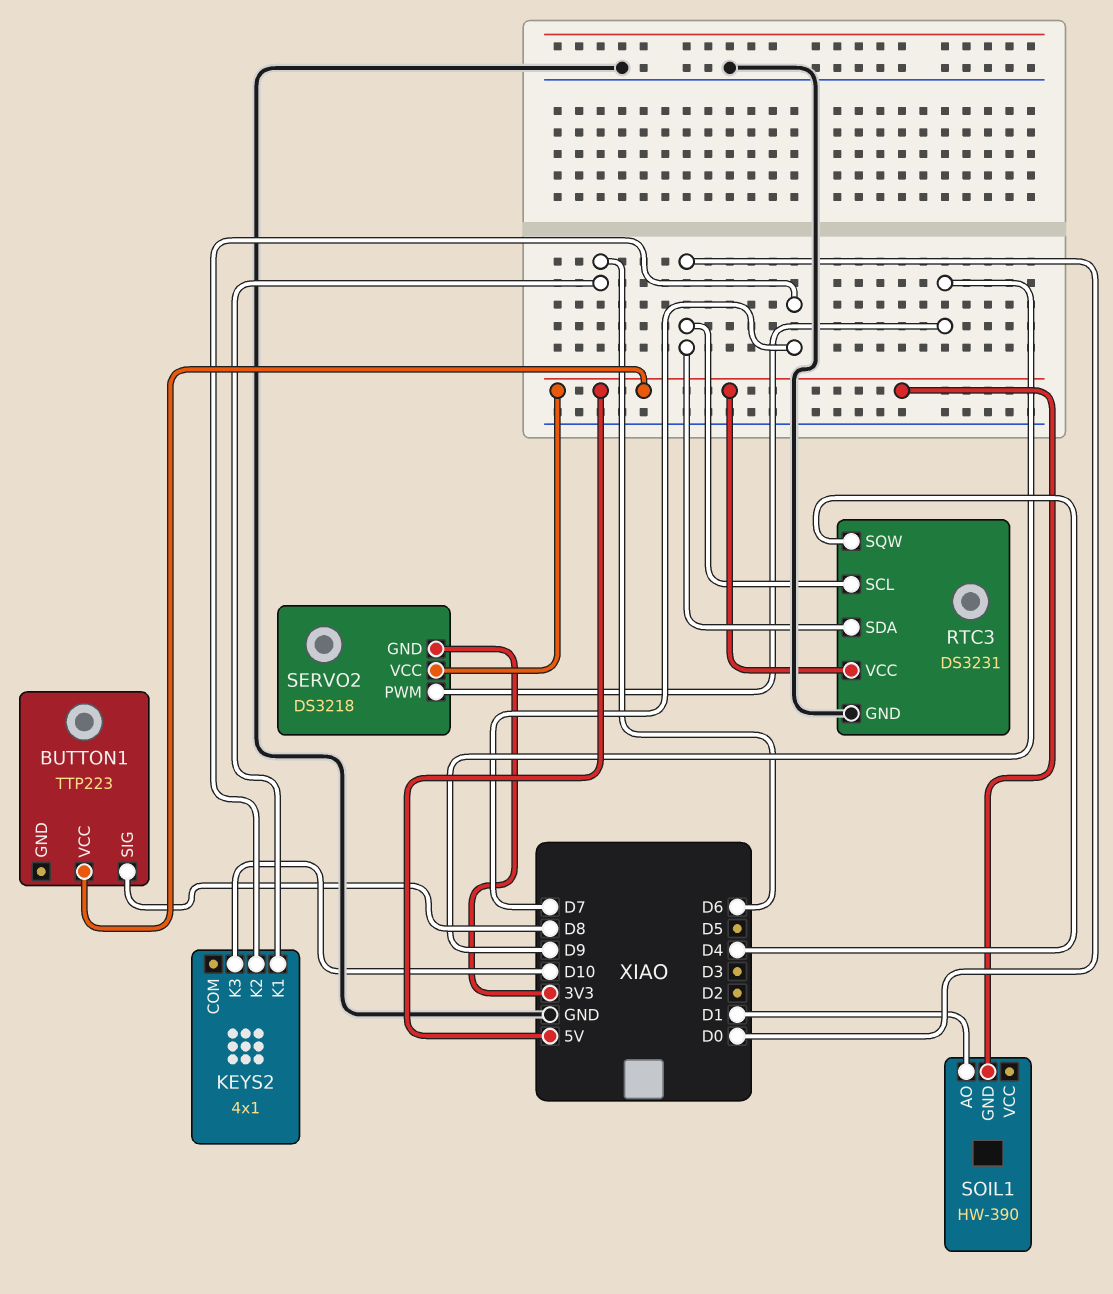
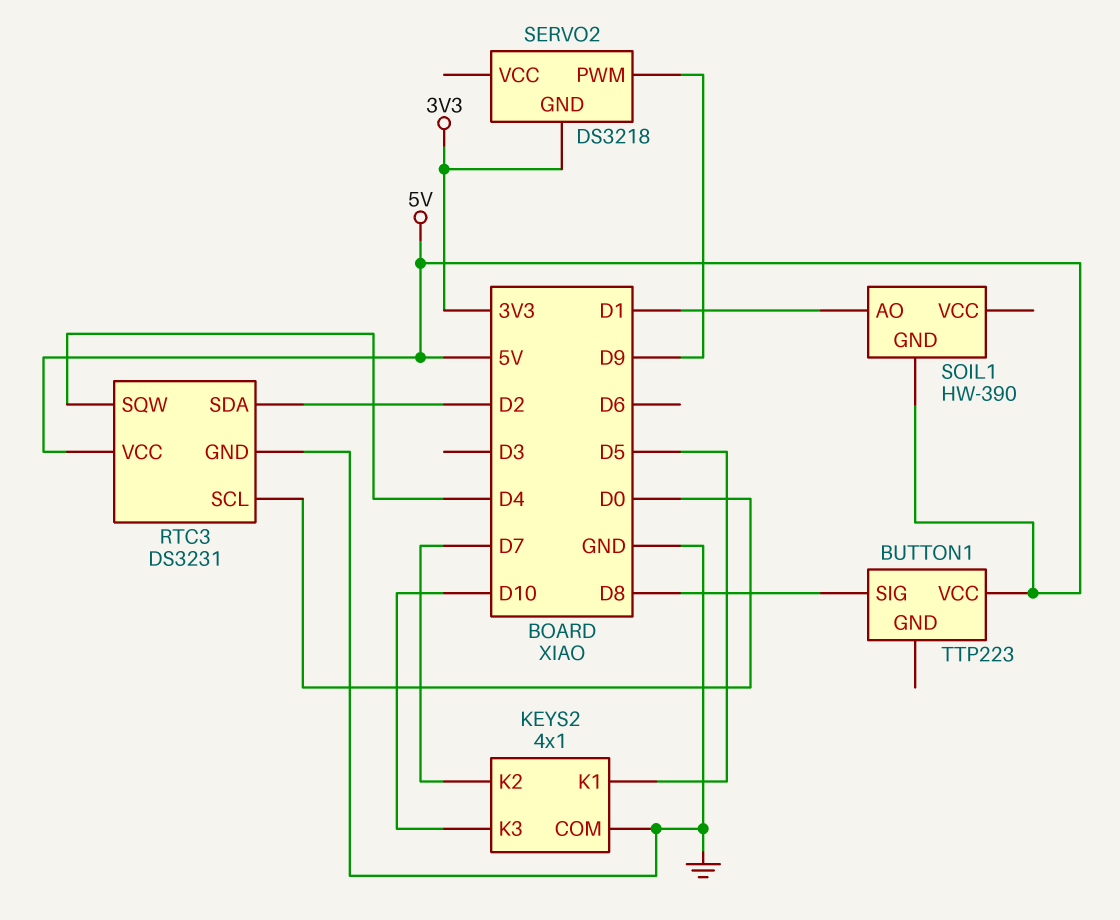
KEYS2 pin COM: none -> GND
KEYS2 pin K1: D6 -> D5
RTC3 pin SDA: D0 -> D2
SERVO2 pin VCC: 5V -> none

